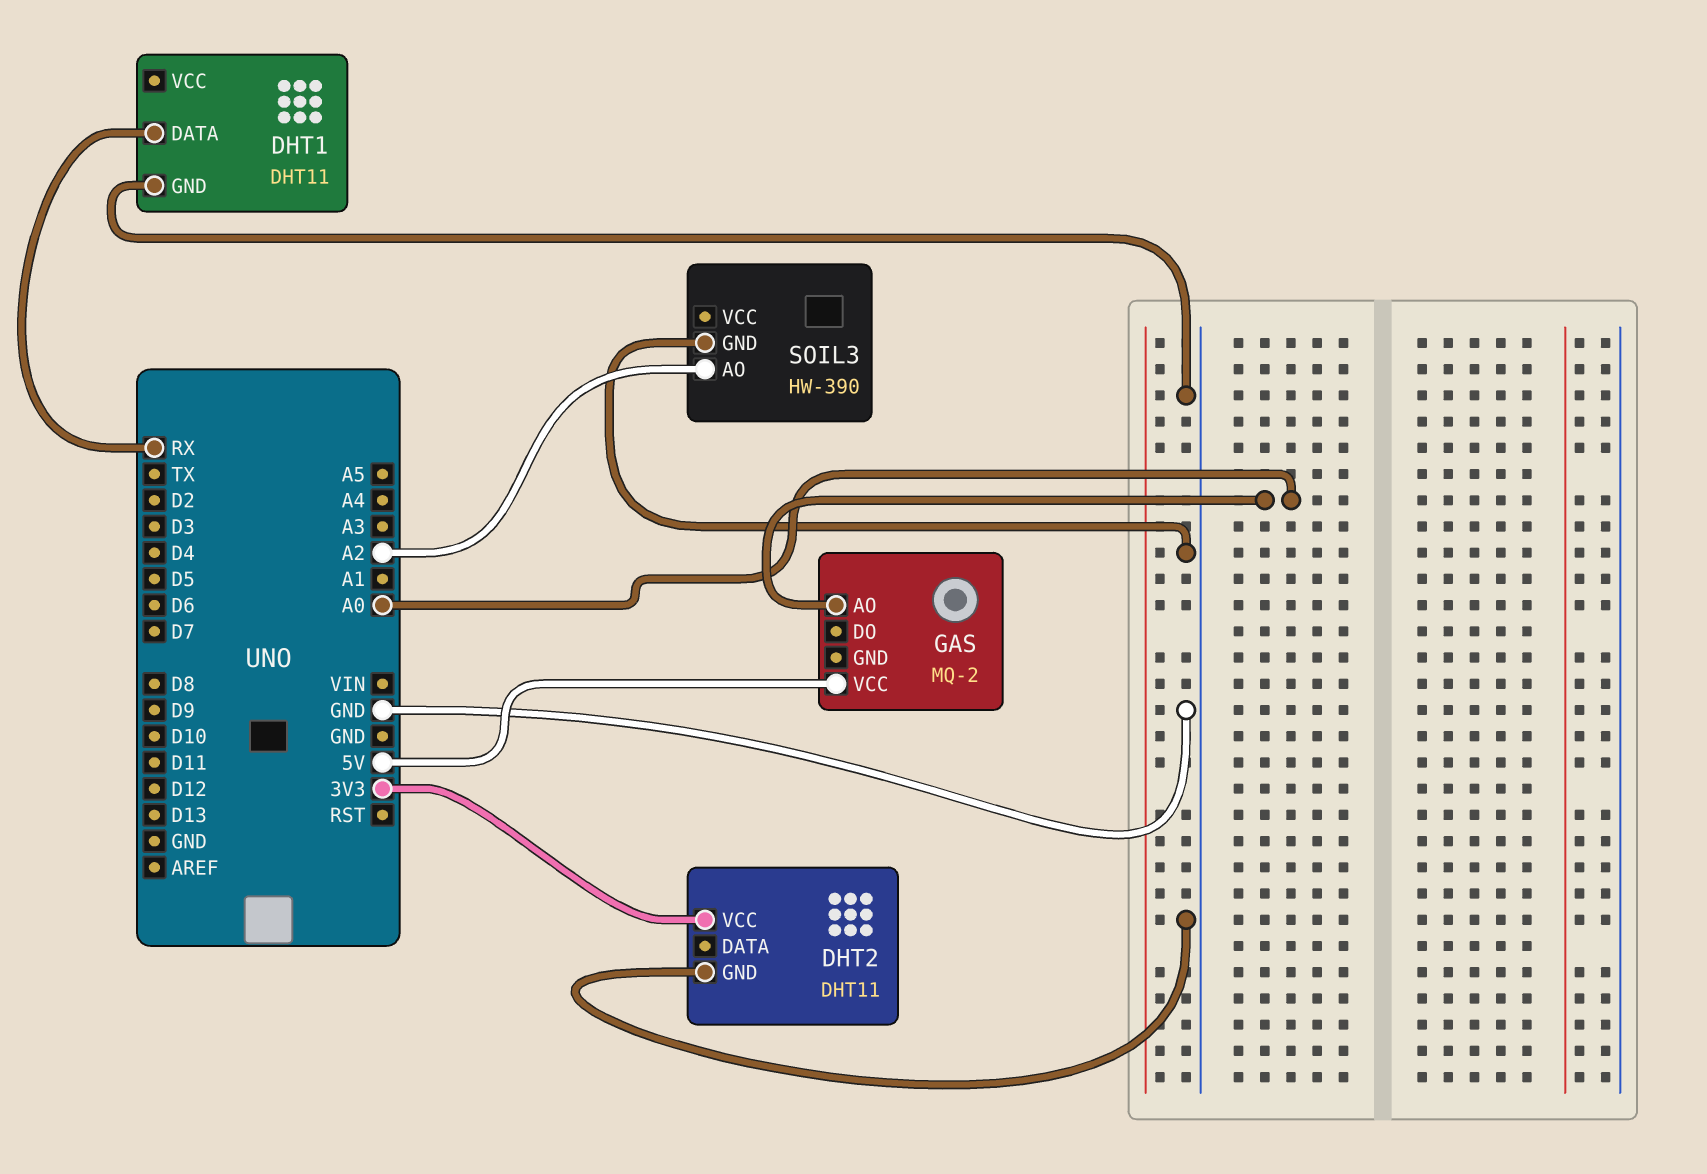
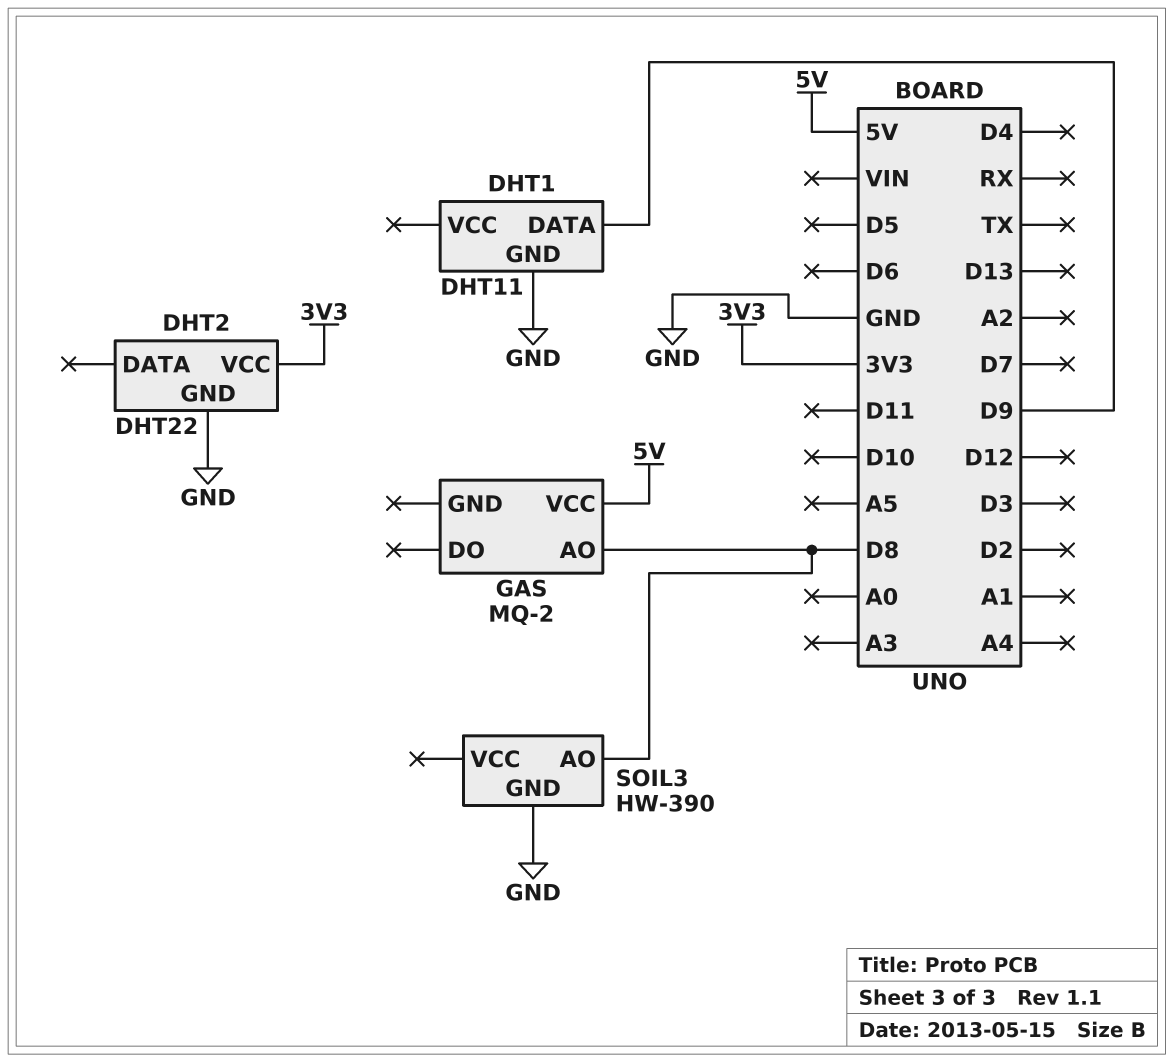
DHT1 pin DATA: RX -> D9
DHT2: DHT11 -> DHT22
GAS pin AO: A0 -> D8
SOIL3 pin AO: A2 -> D8

